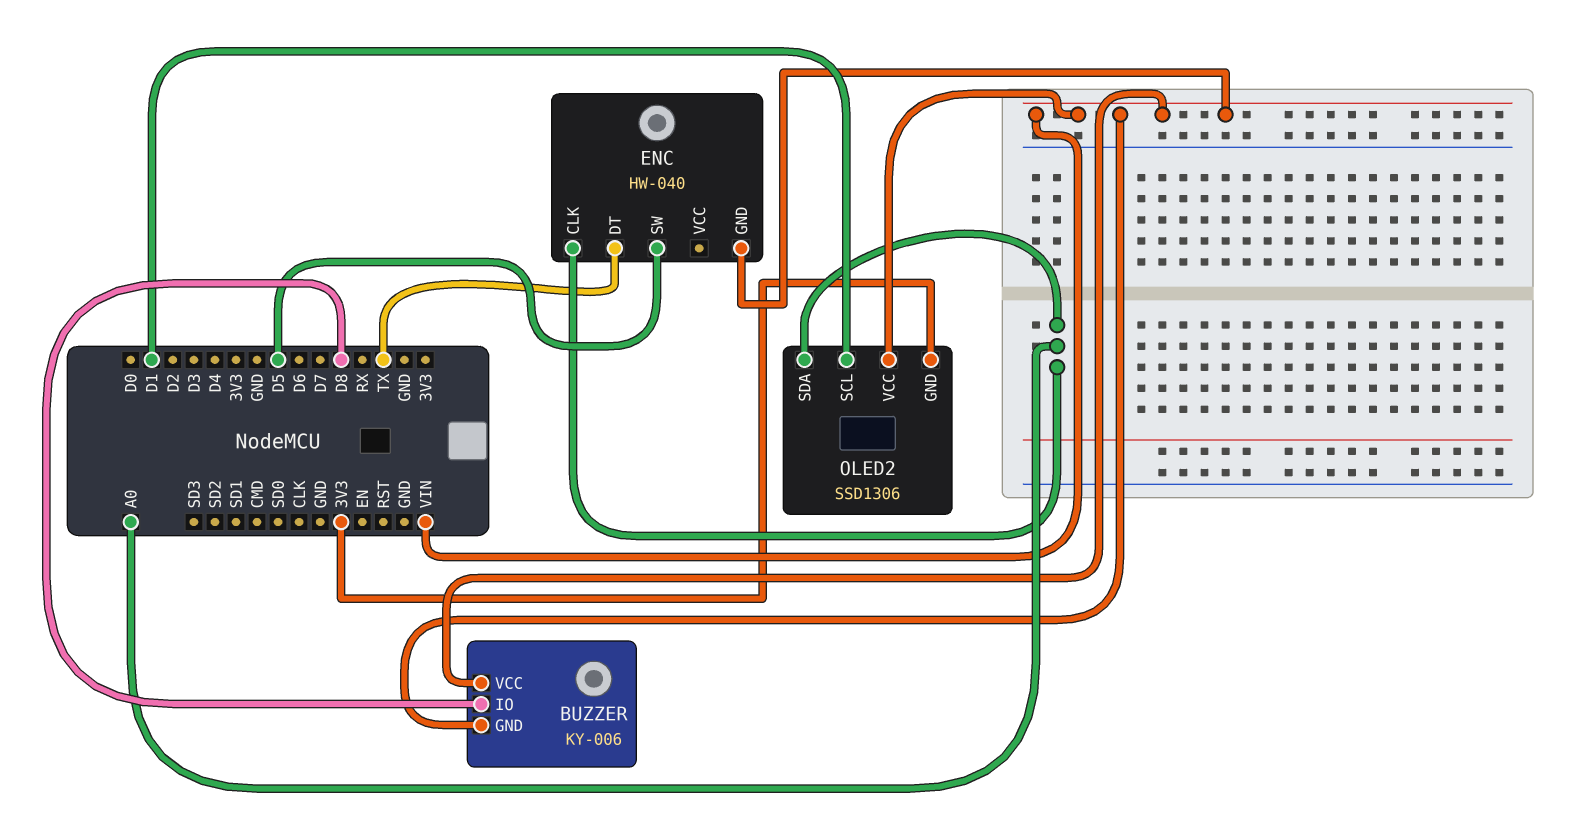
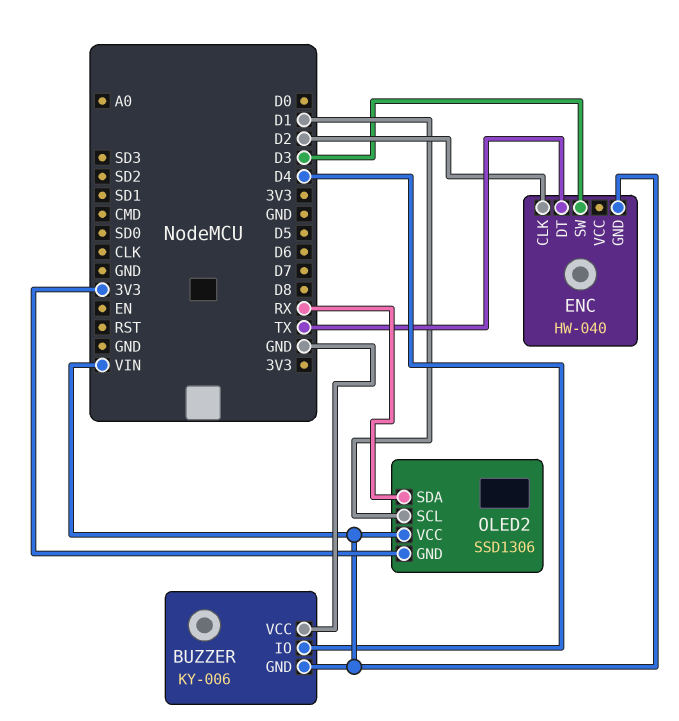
BUZZER pin IO: D8 -> D4
BUZZER pin VCC: VIN -> GND
ENC pin CLK: A0 -> D2
ENC pin SW: D5 -> D3
OLED2 pin SDA: A0 -> RX

